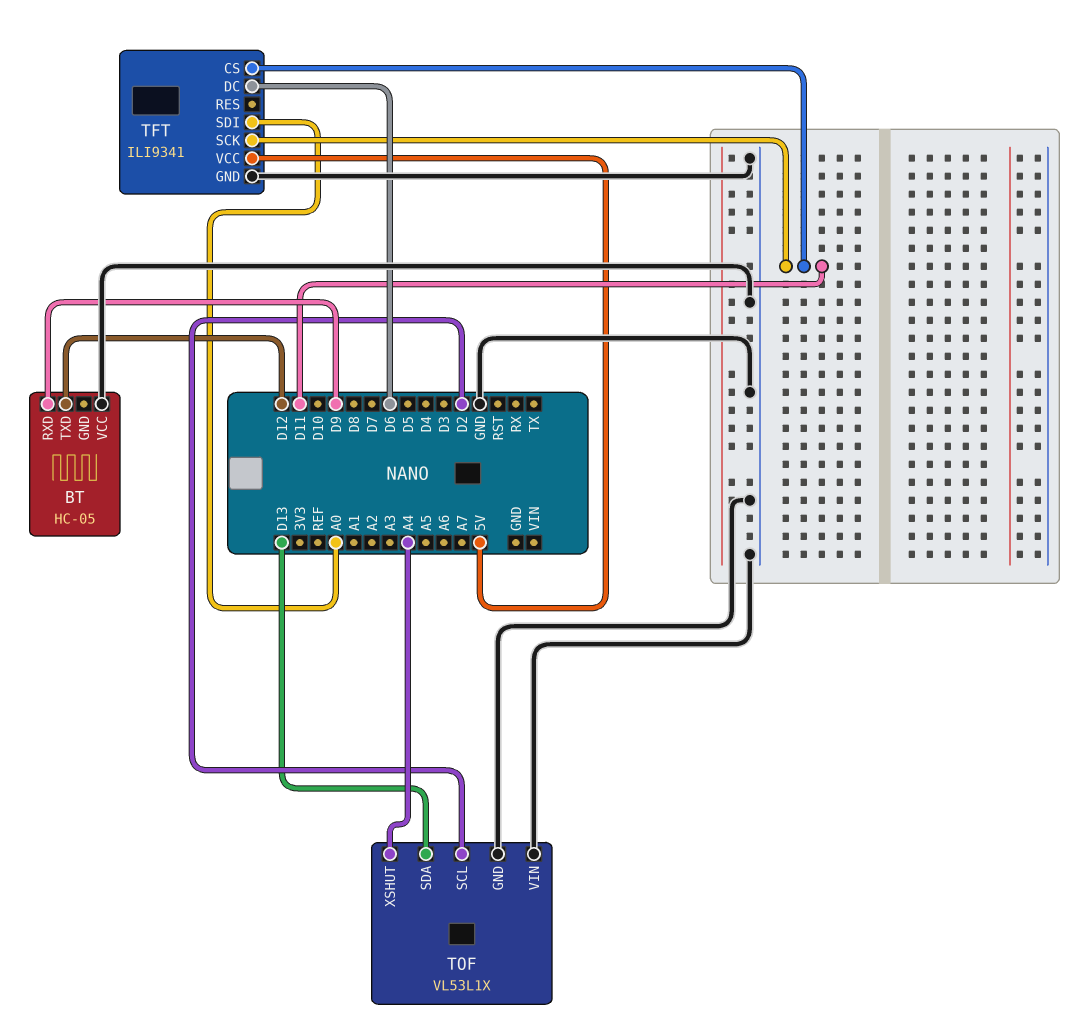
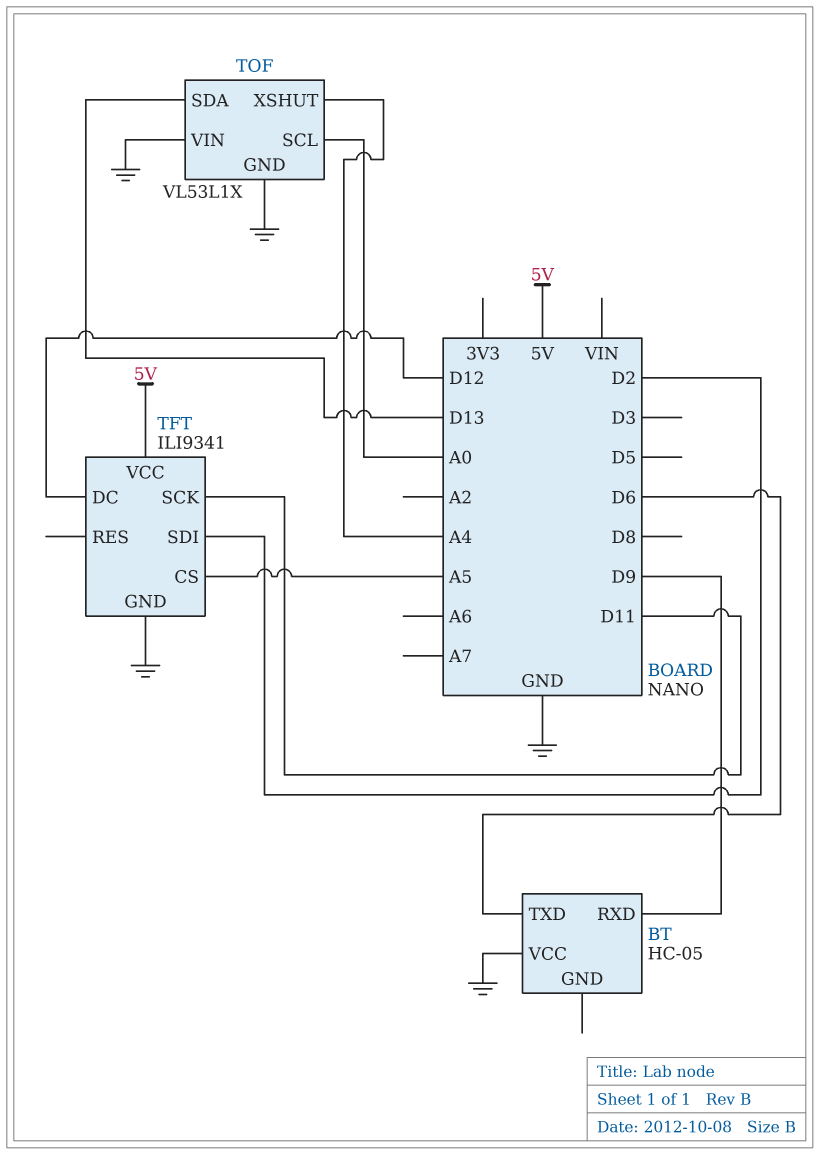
BT pin TXD: D12 -> D6
TFT pin CS: D11 -> A5
TFT pin DC: D6 -> D12
TFT pin SDI: A0 -> D2
TOF pin SCL: D2 -> A0

